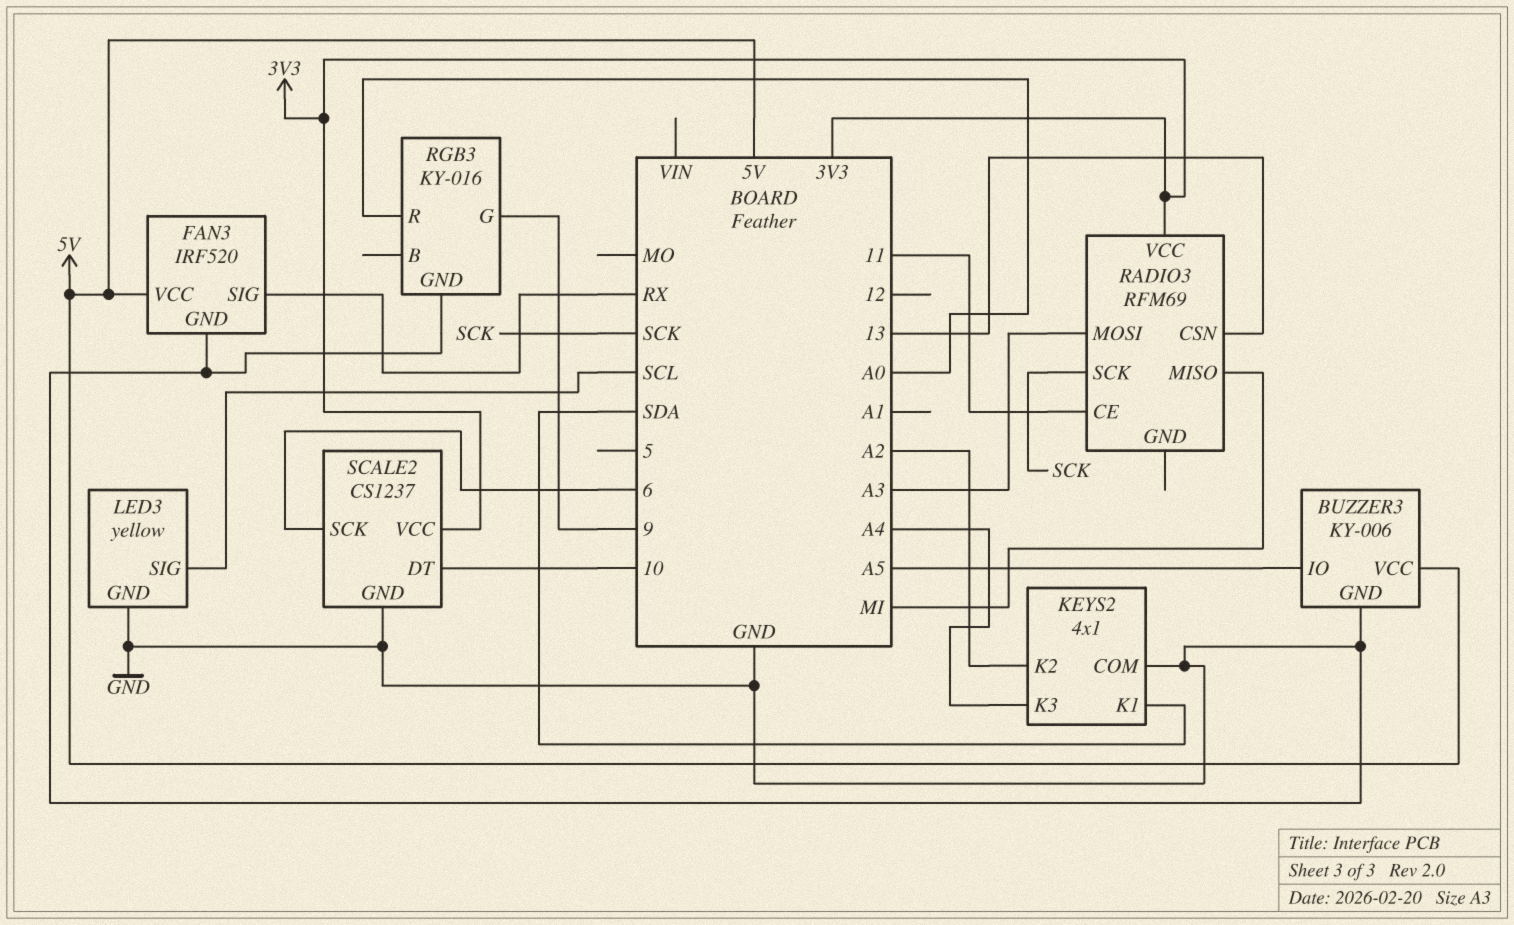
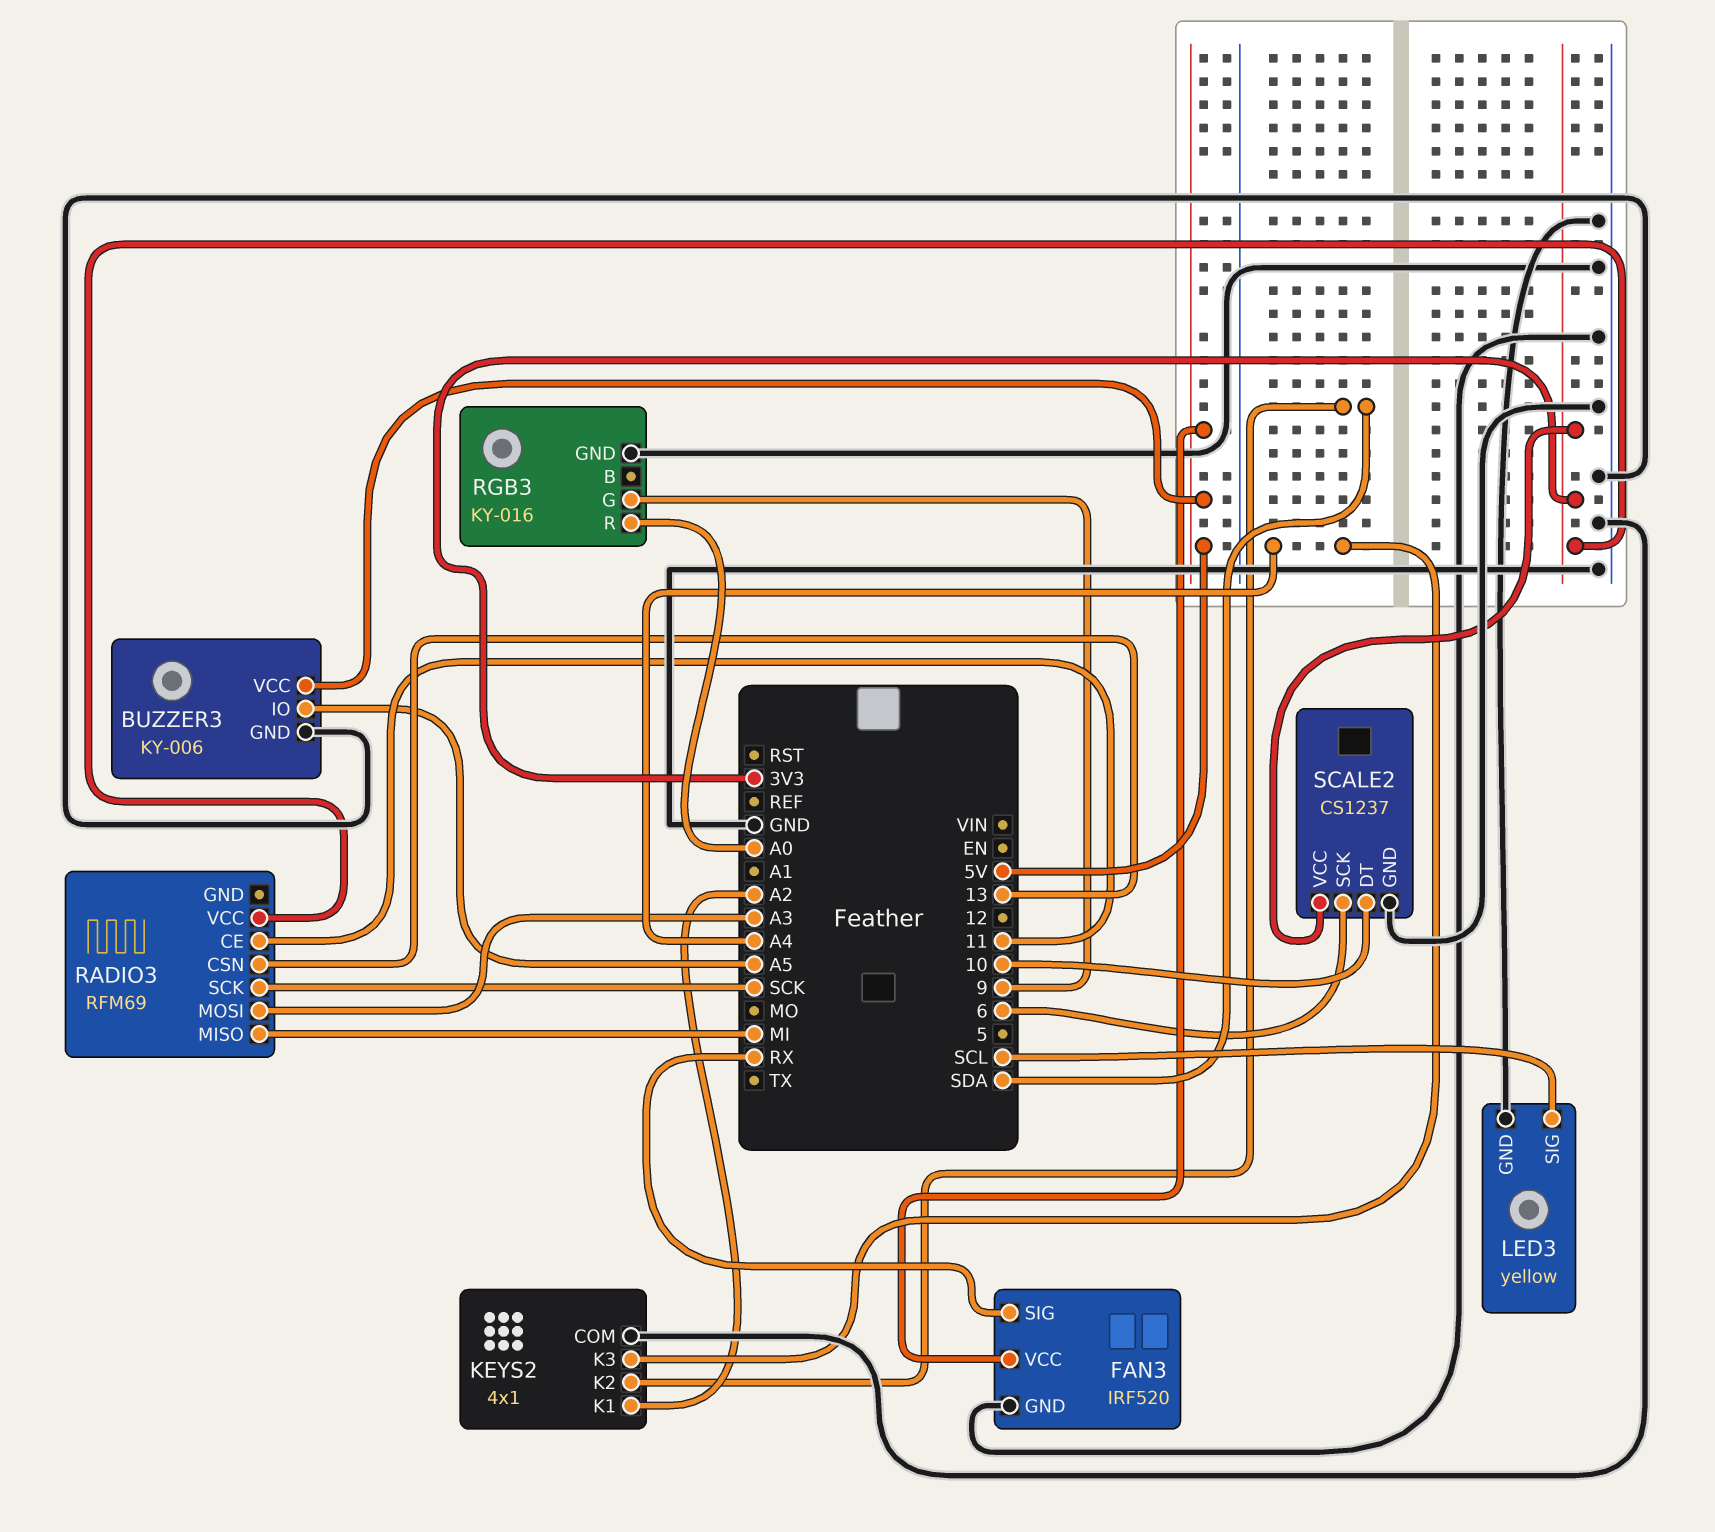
KEYS2 pin K1: SDA -> A2
KEYS2 pin K2: A2 -> SDA

